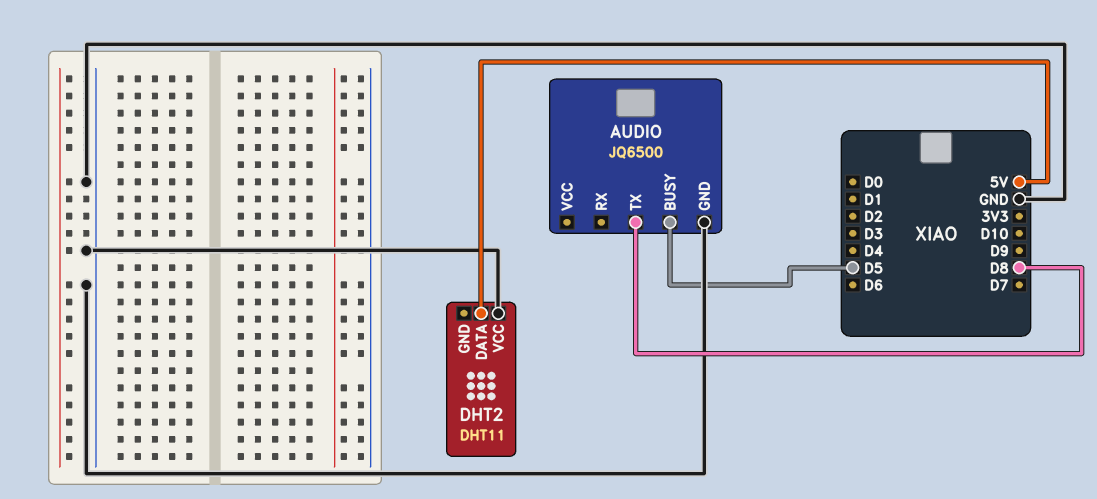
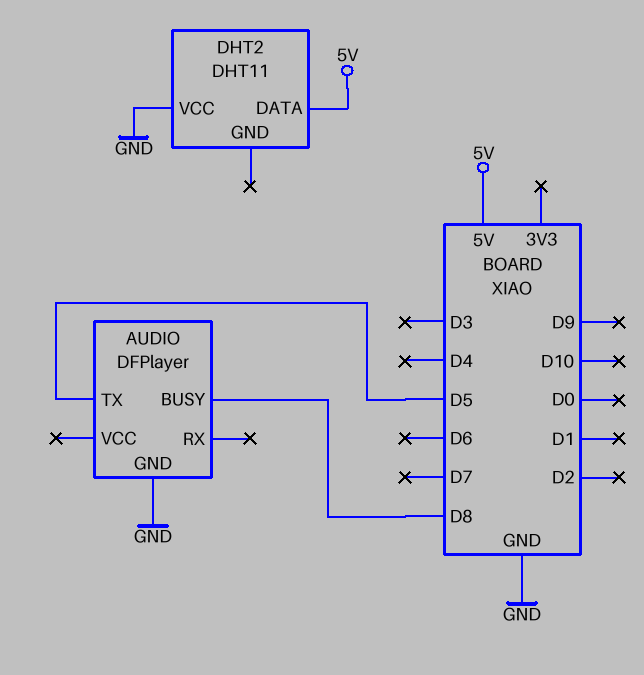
AUDIO: JQ6500 -> DFPlayer
AUDIO pin BUSY: D5 -> D8
AUDIO pin TX: D8 -> D5

